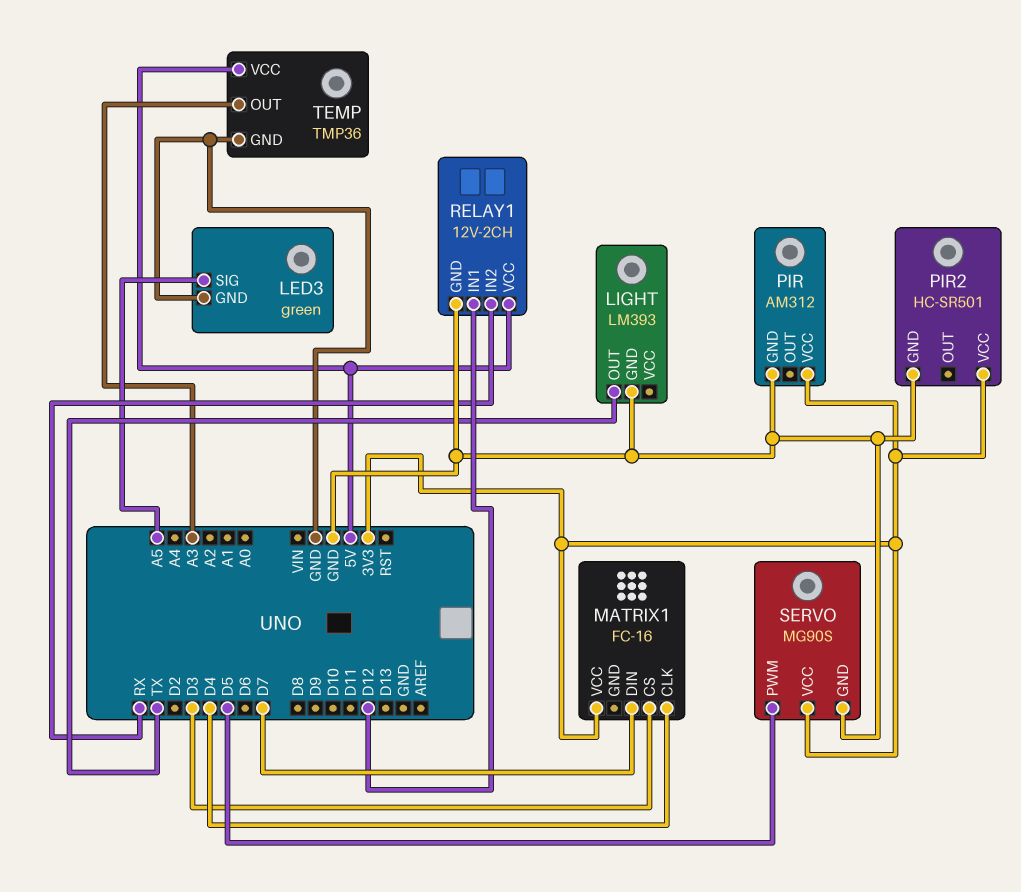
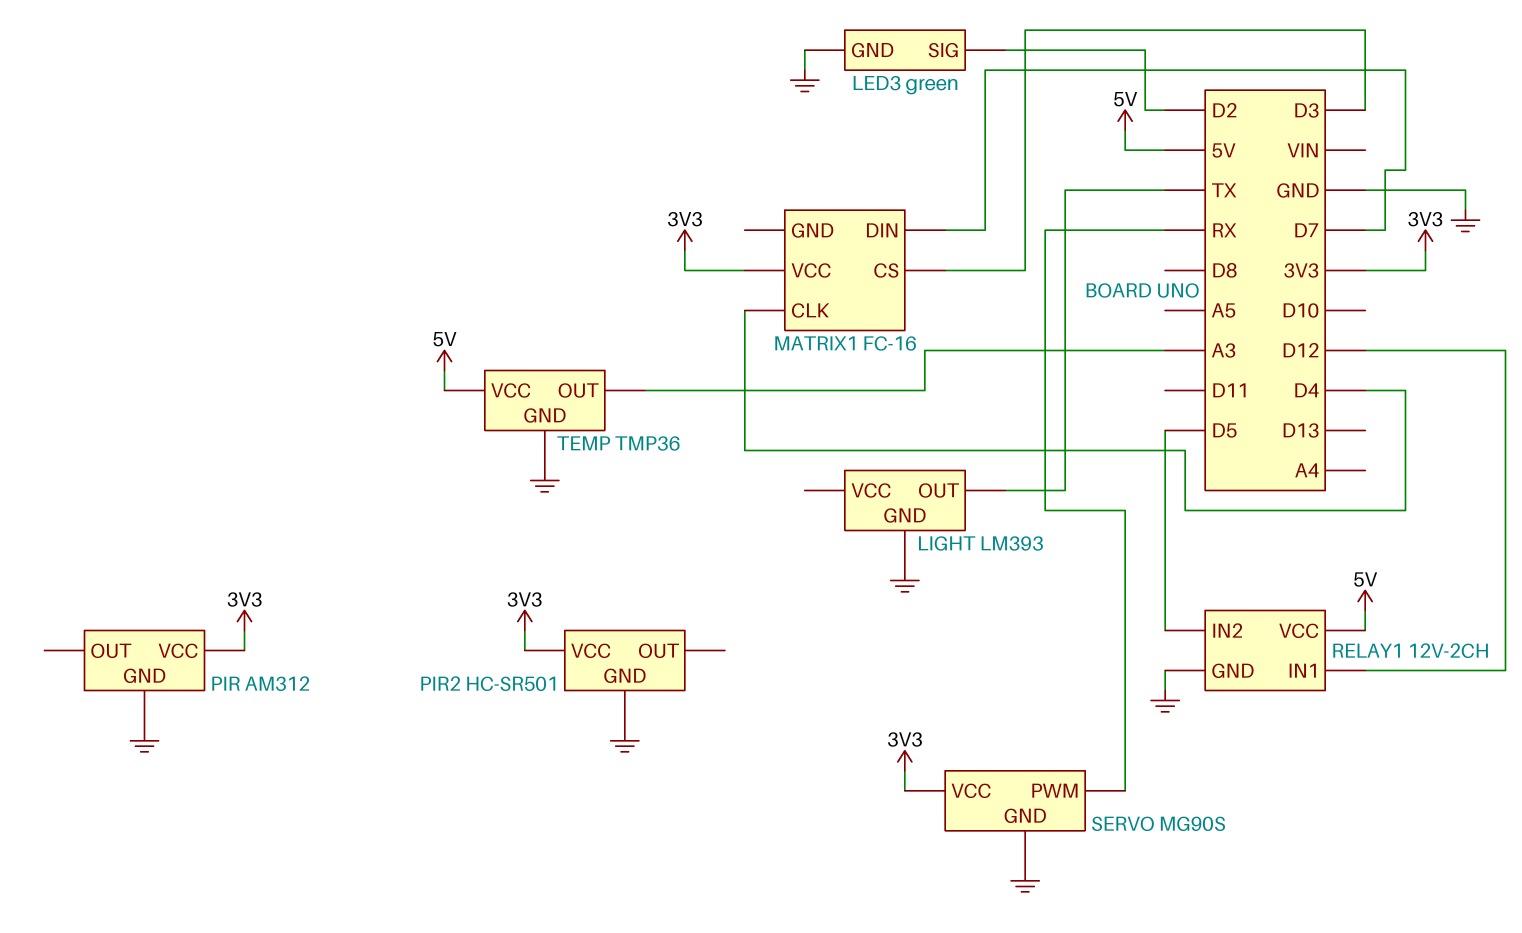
LED3 pin SIG: A5 -> D2
RELAY1 pin IN2: RX -> D5
SERVO pin PWM: D5 -> RX

